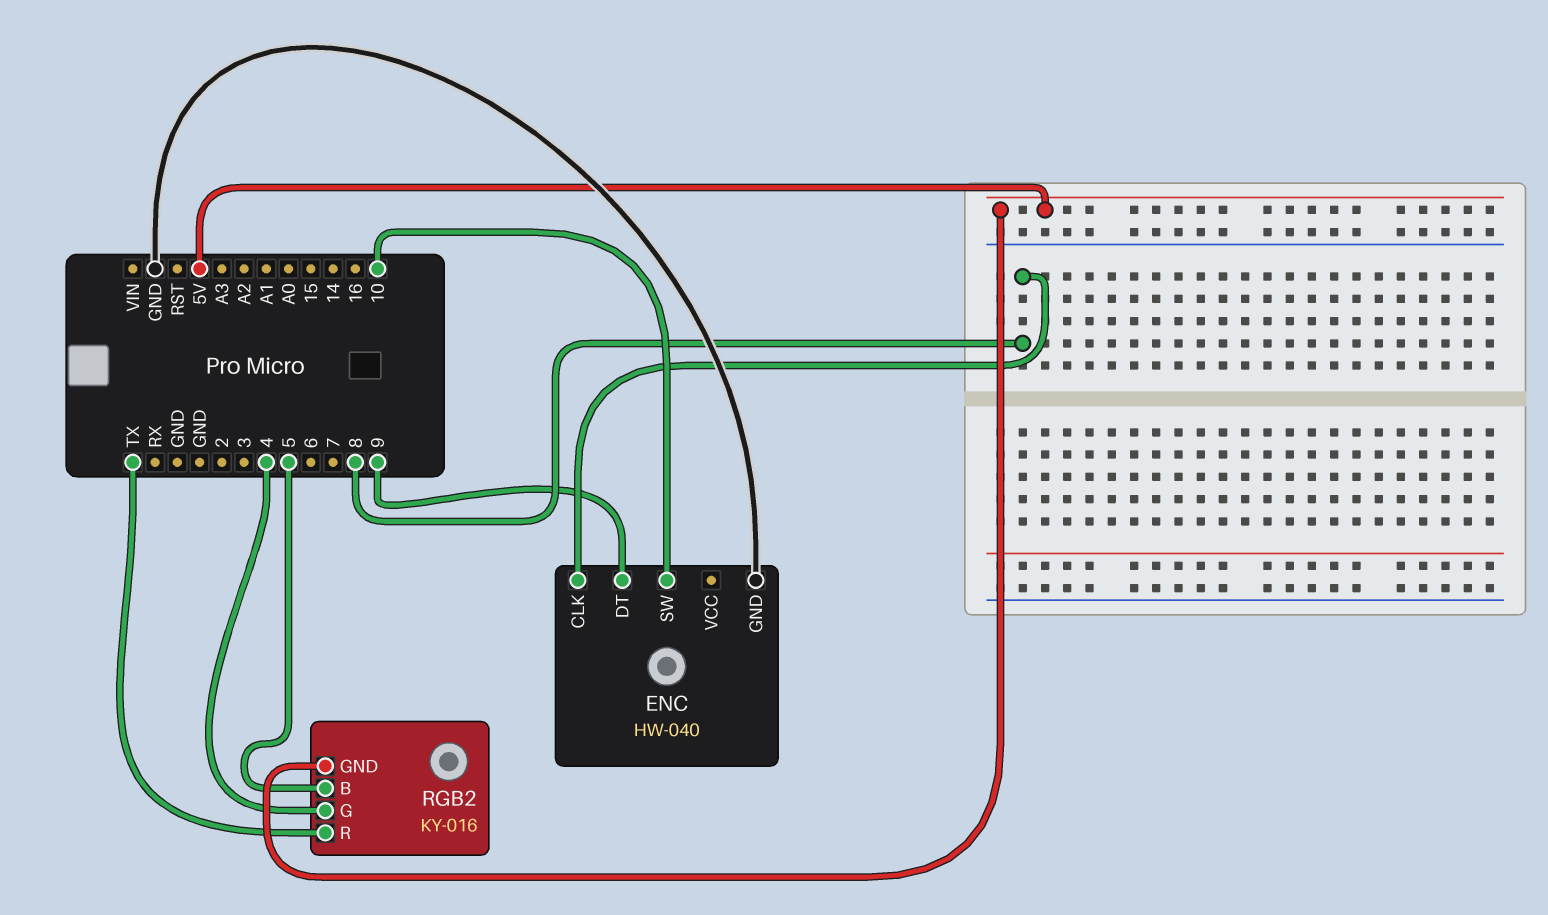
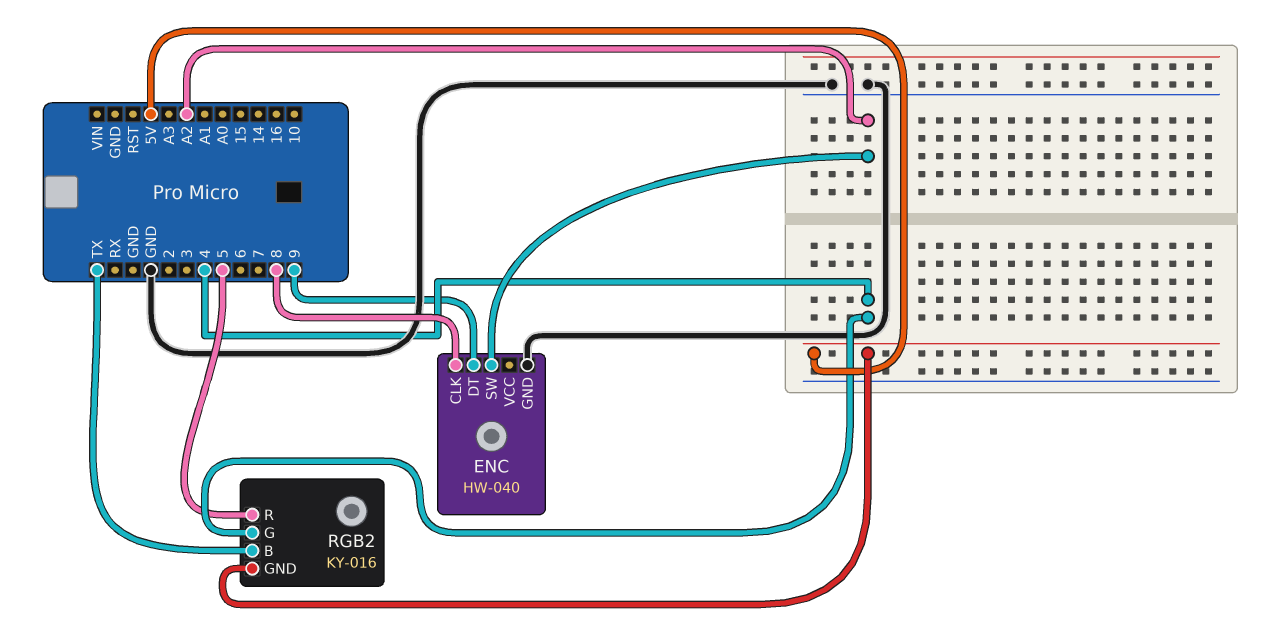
ENC pin SW: 10 -> A2
RGB2 pin B: 5 -> TX
RGB2 pin R: TX -> 5

